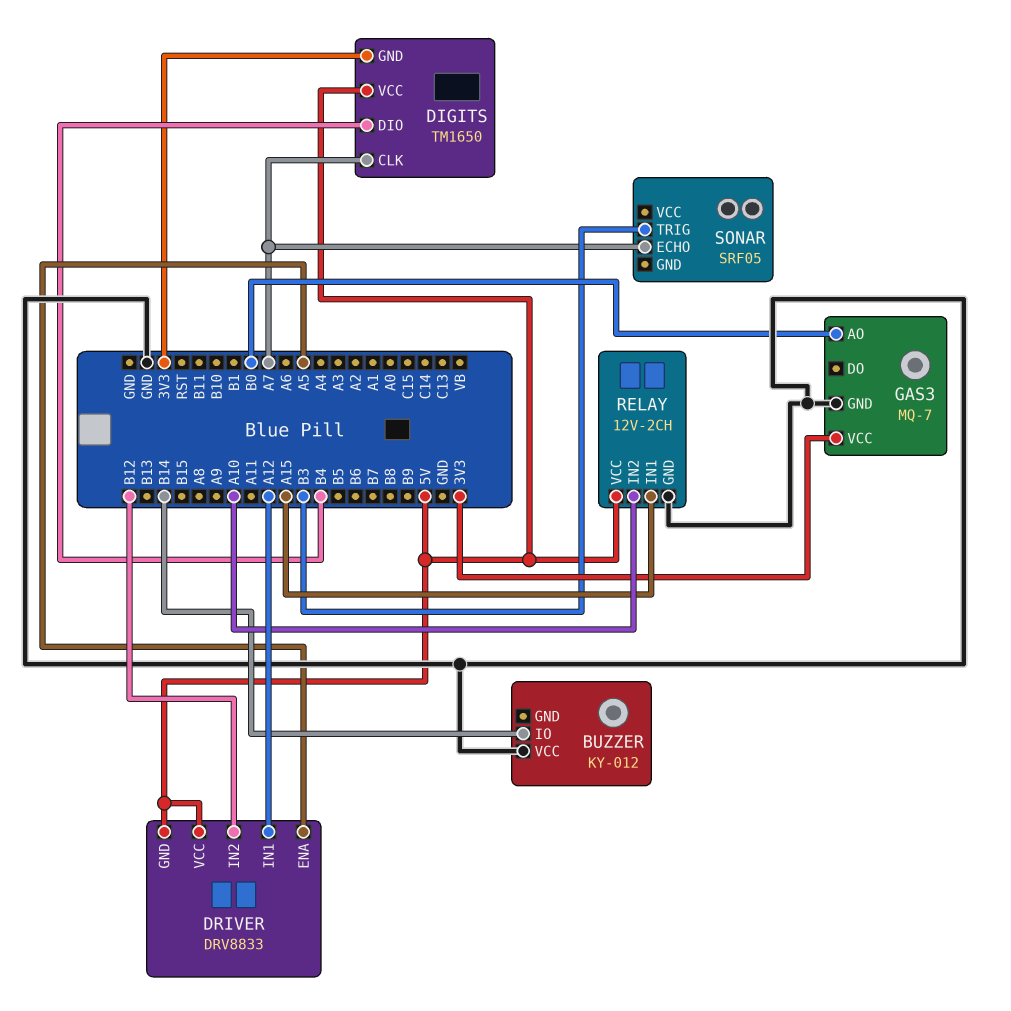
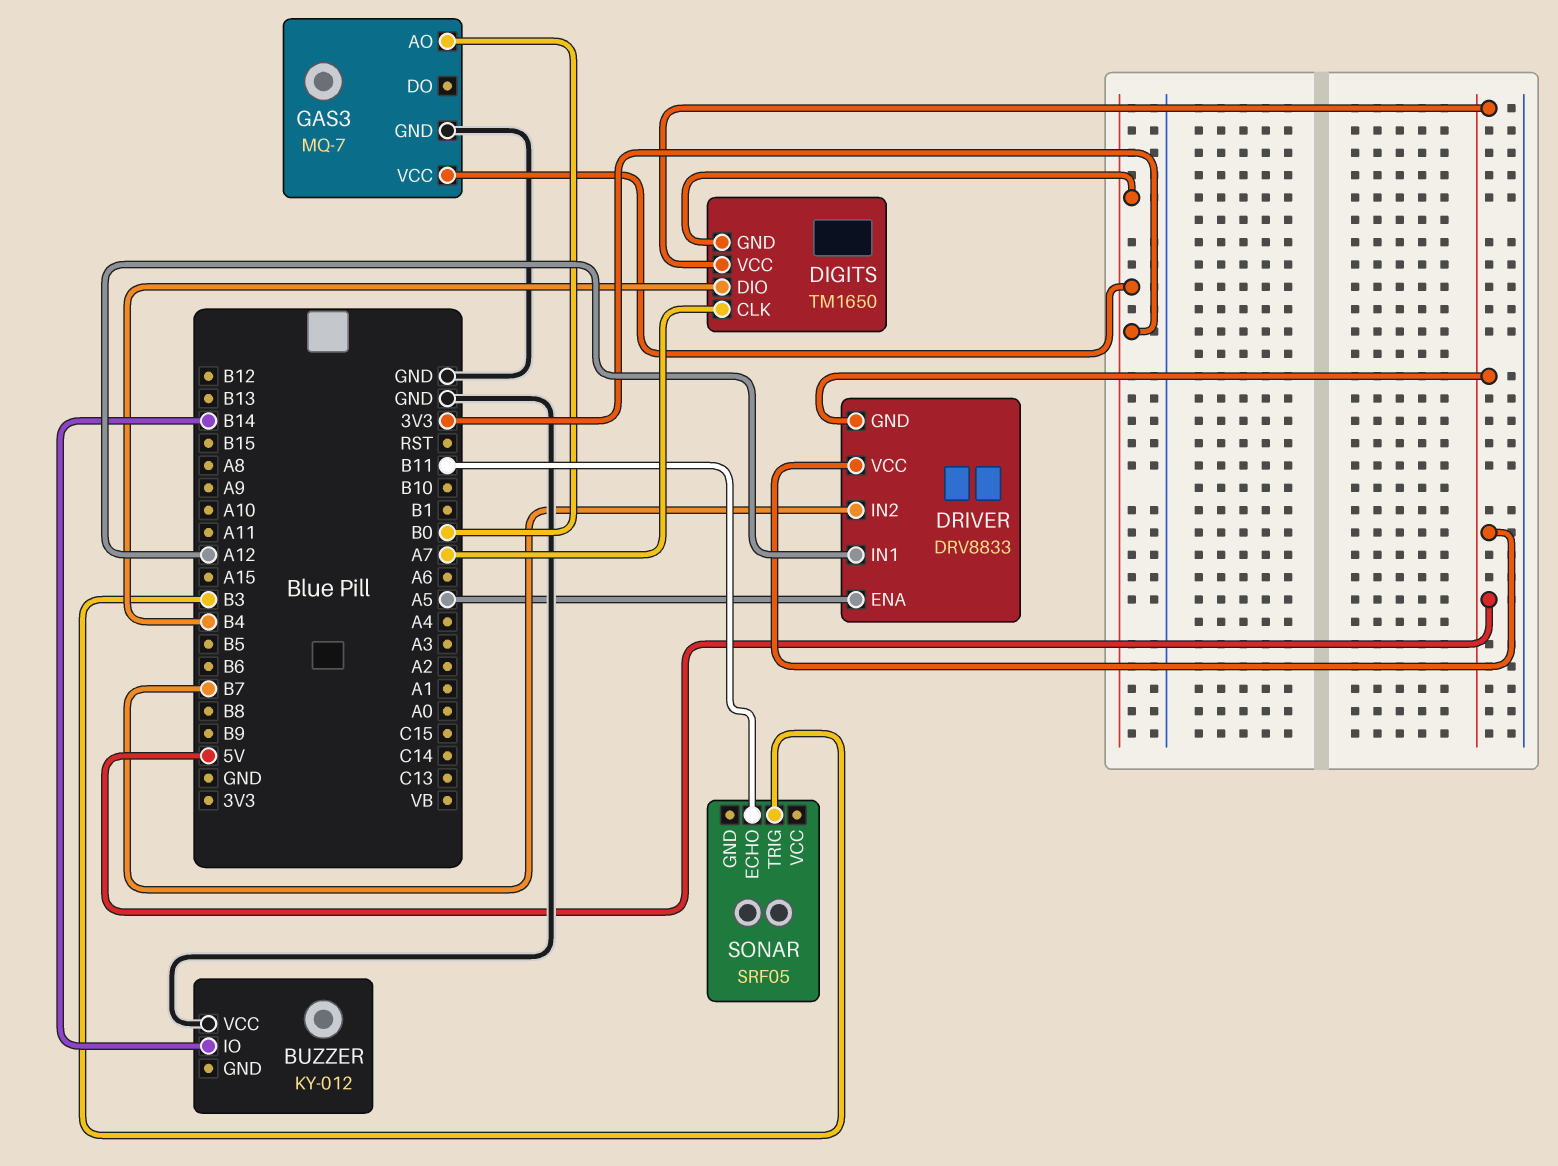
DRIVER pin IN2: B12 -> B7
RELAY: 12V-2CH -> none
RELAY pin GND: GND -> none
RELAY pin IN1: A15 -> none
RELAY pin IN2: A10 -> none
RELAY pin VCC: 5V -> none
SONAR pin ECHO: A7 -> B11

